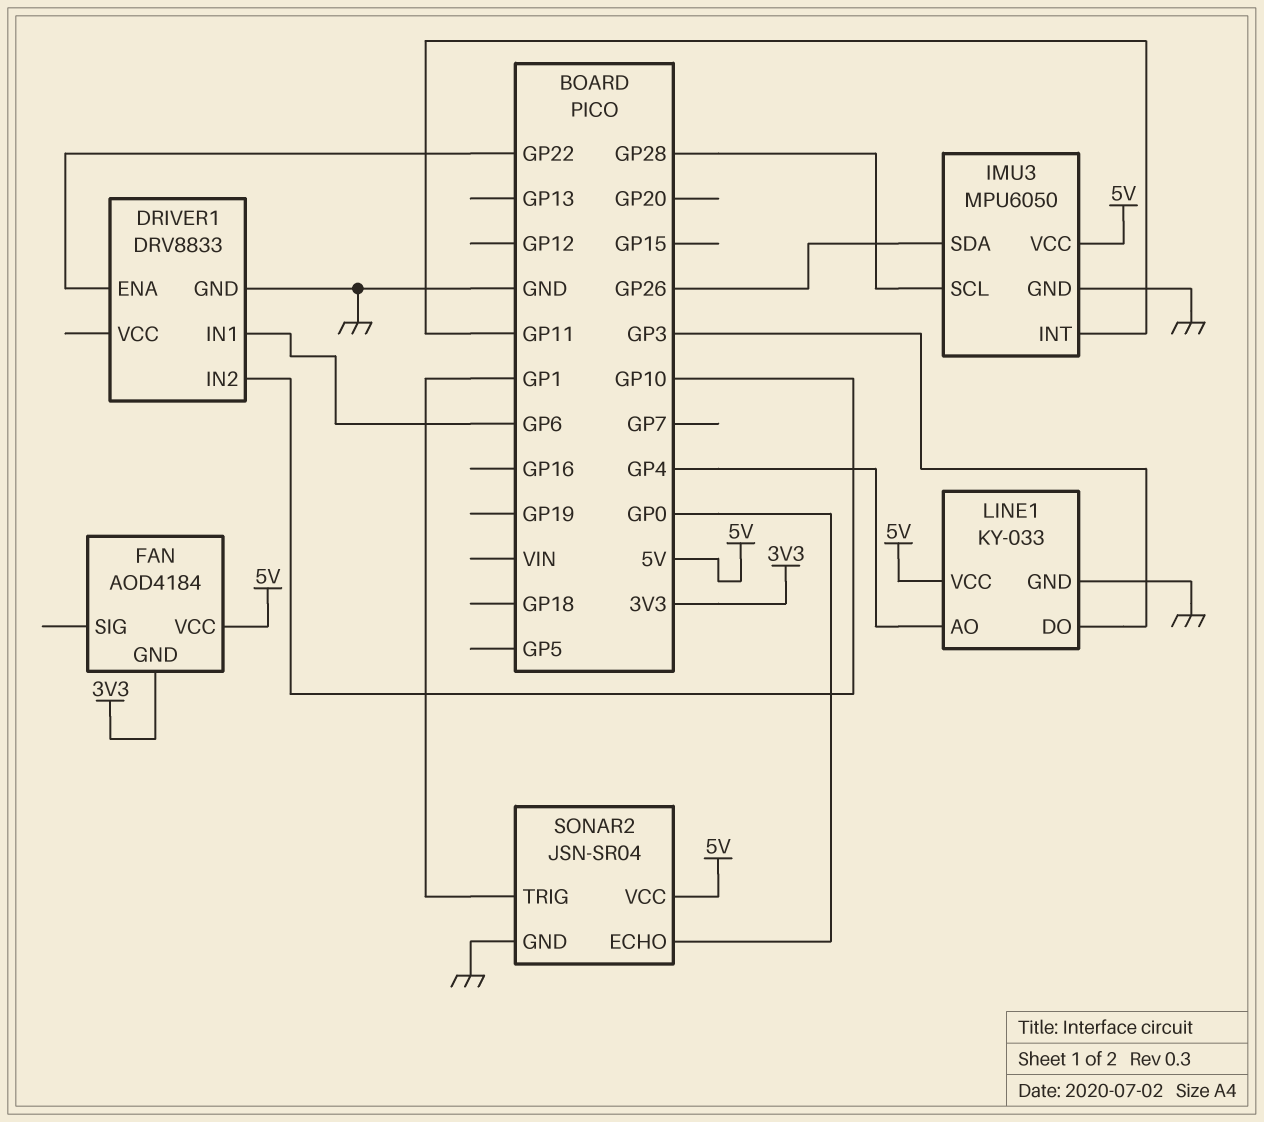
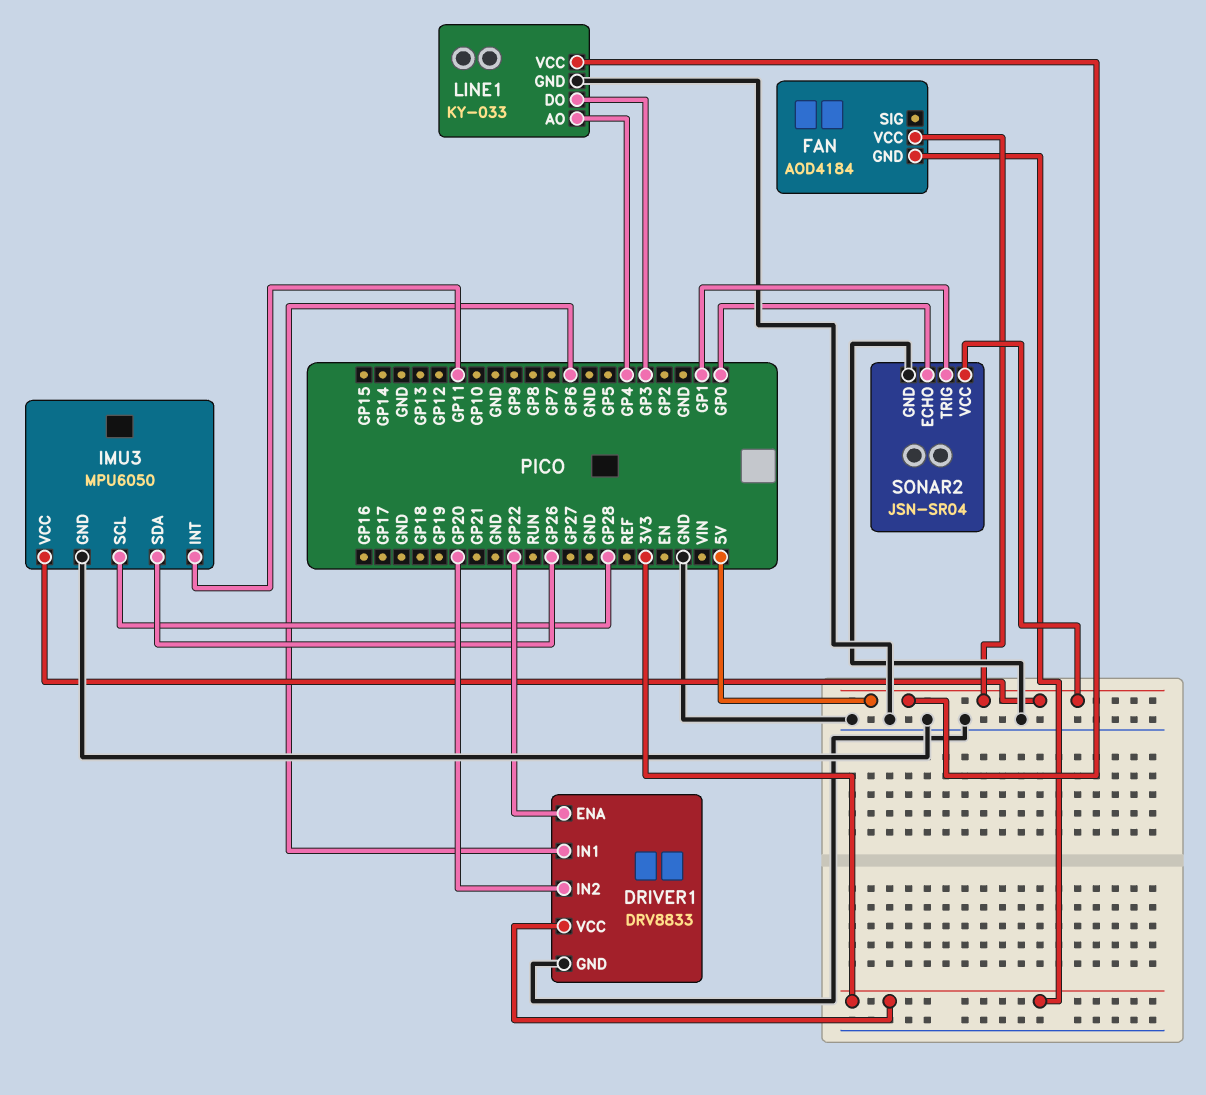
DRIVER1 pin IN2: GP10 -> GP20
DRIVER1 pin VCC: none -> 3V3

